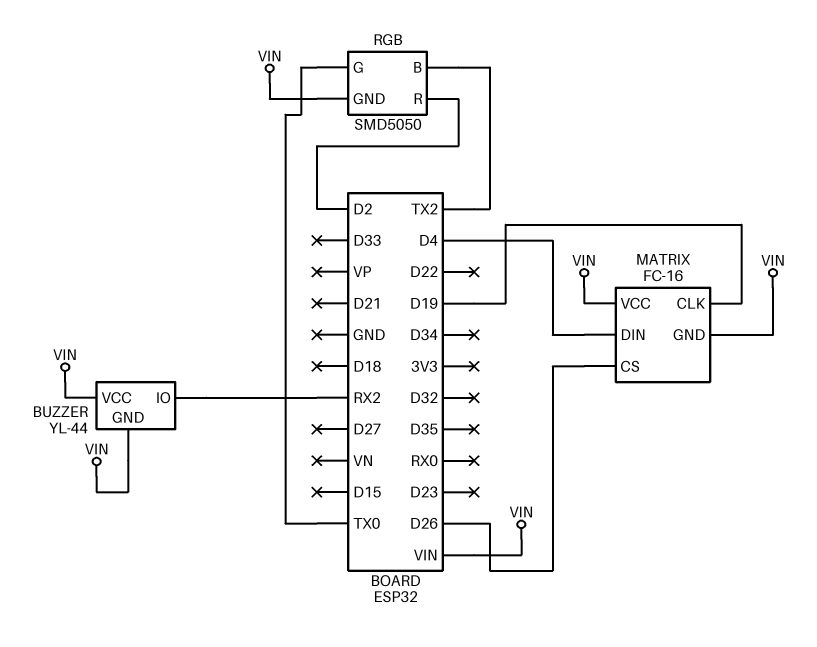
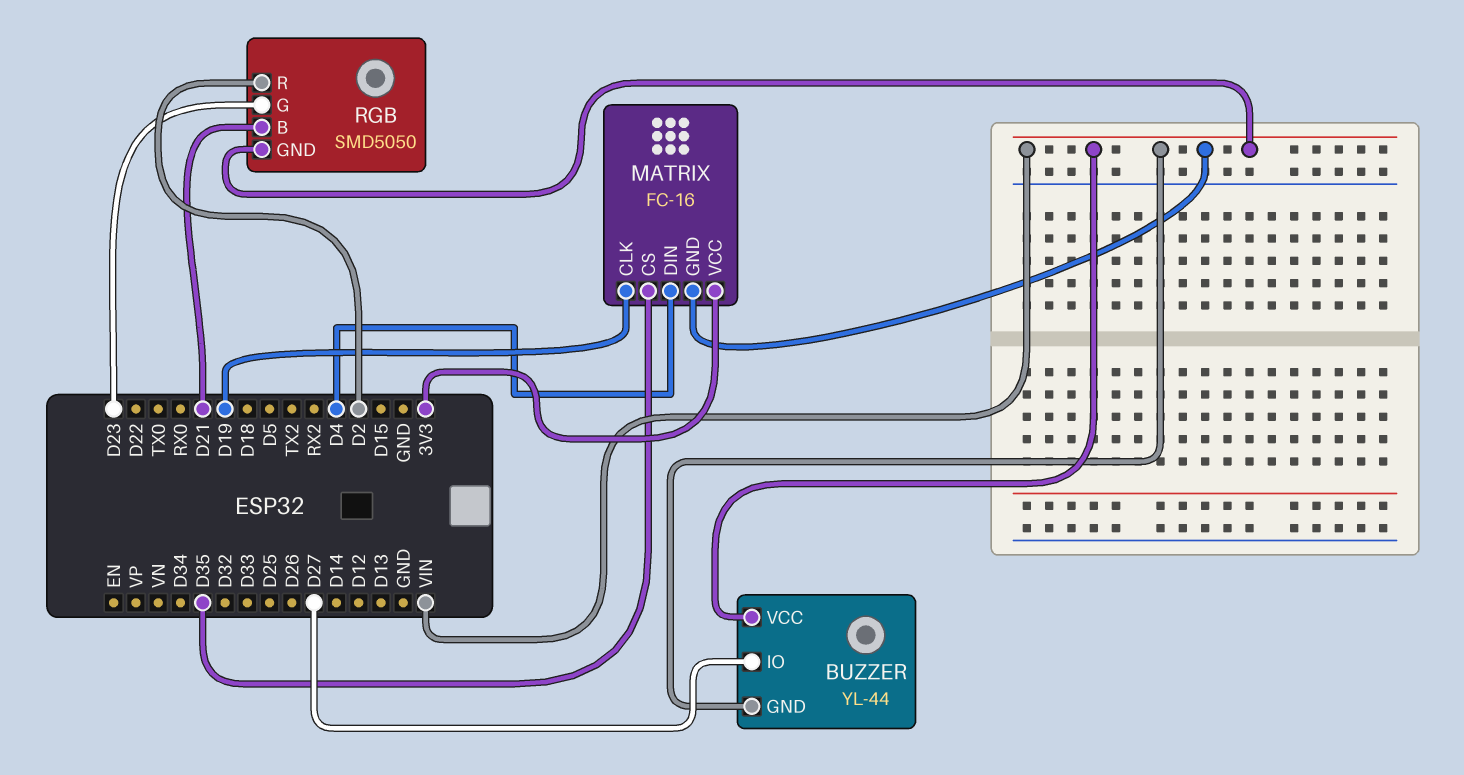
BUZZER pin IO: RX2 -> D27
MATRIX pin CS: D26 -> D35
MATRIX pin VCC: VIN -> 3V3
RGB pin B: TX2 -> D21
RGB pin G: TX0 -> D23

